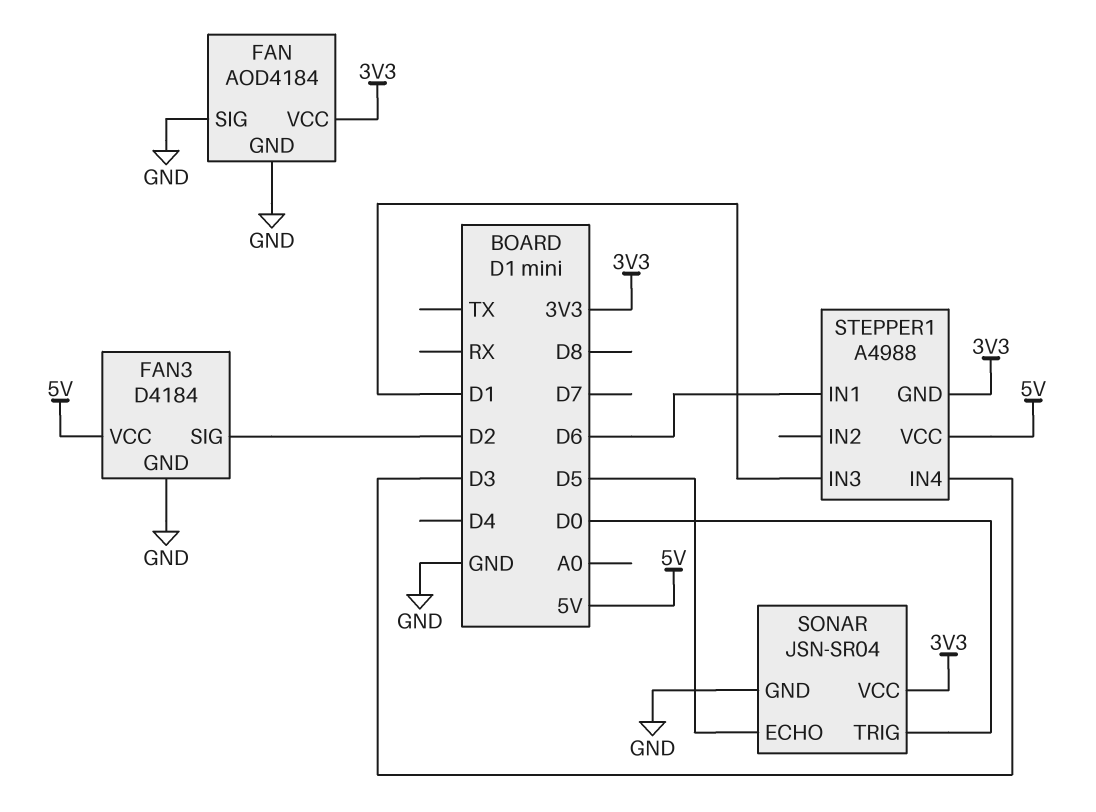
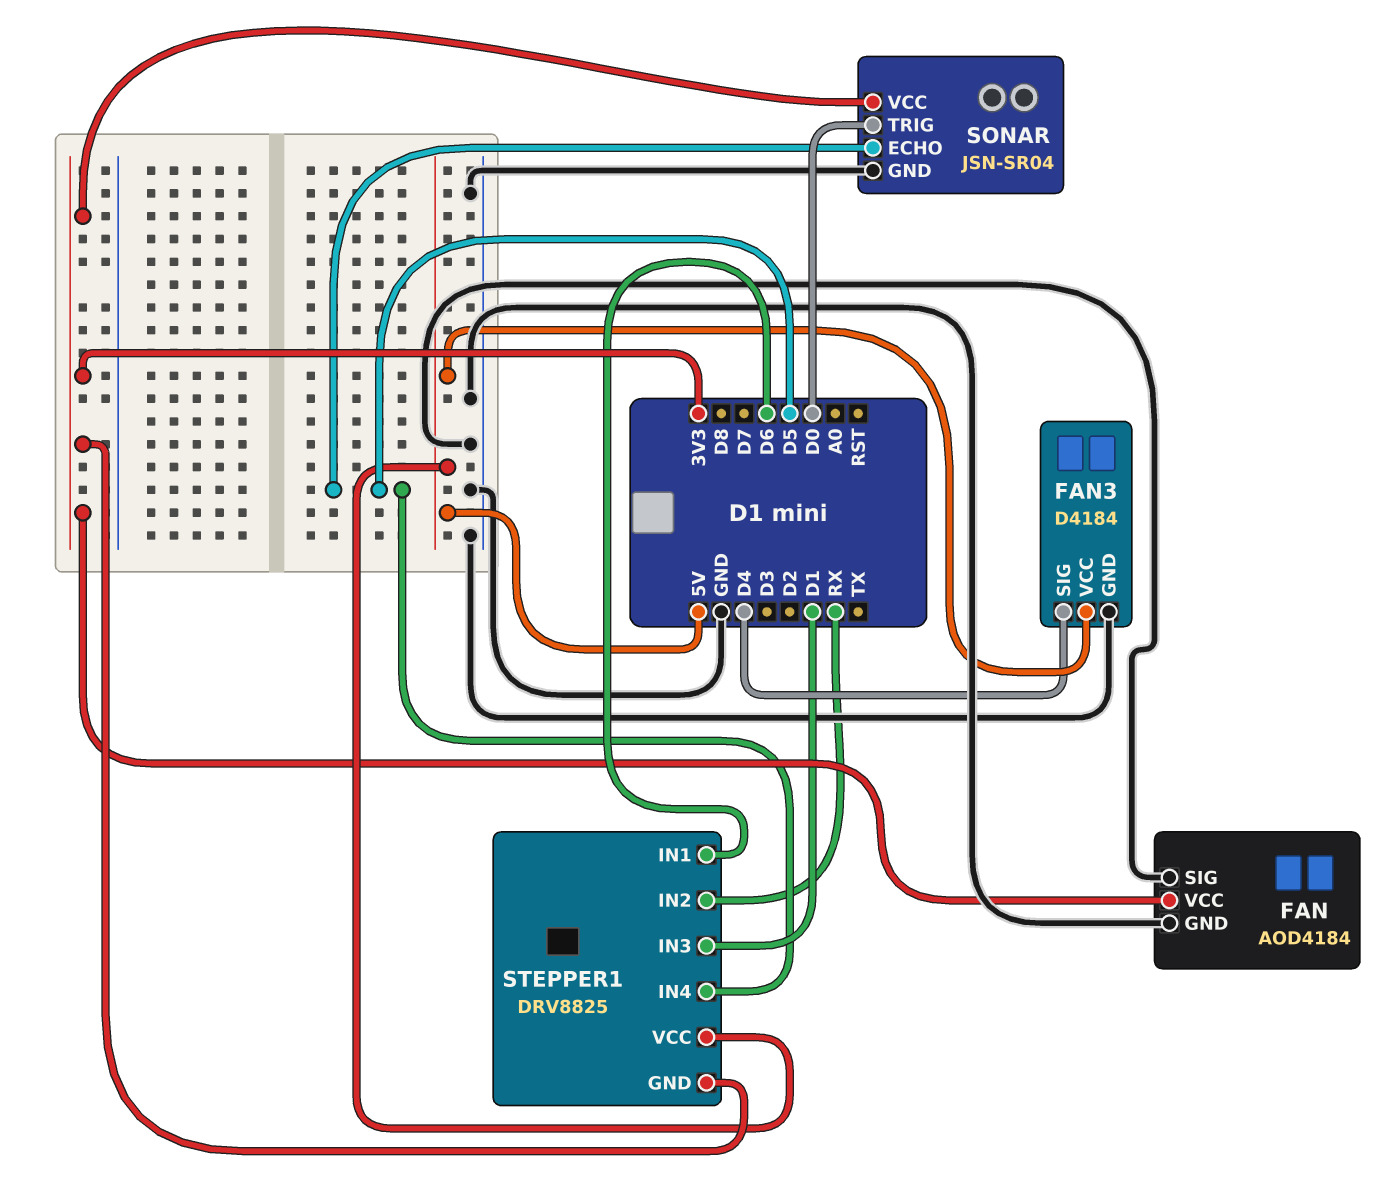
FAN3 pin SIG: D2 -> D4
STEPPER1: A4988 -> DRV8825
STEPPER1 pin IN2: none -> RX
STEPPER1 pin IN4: D3 -> D5

